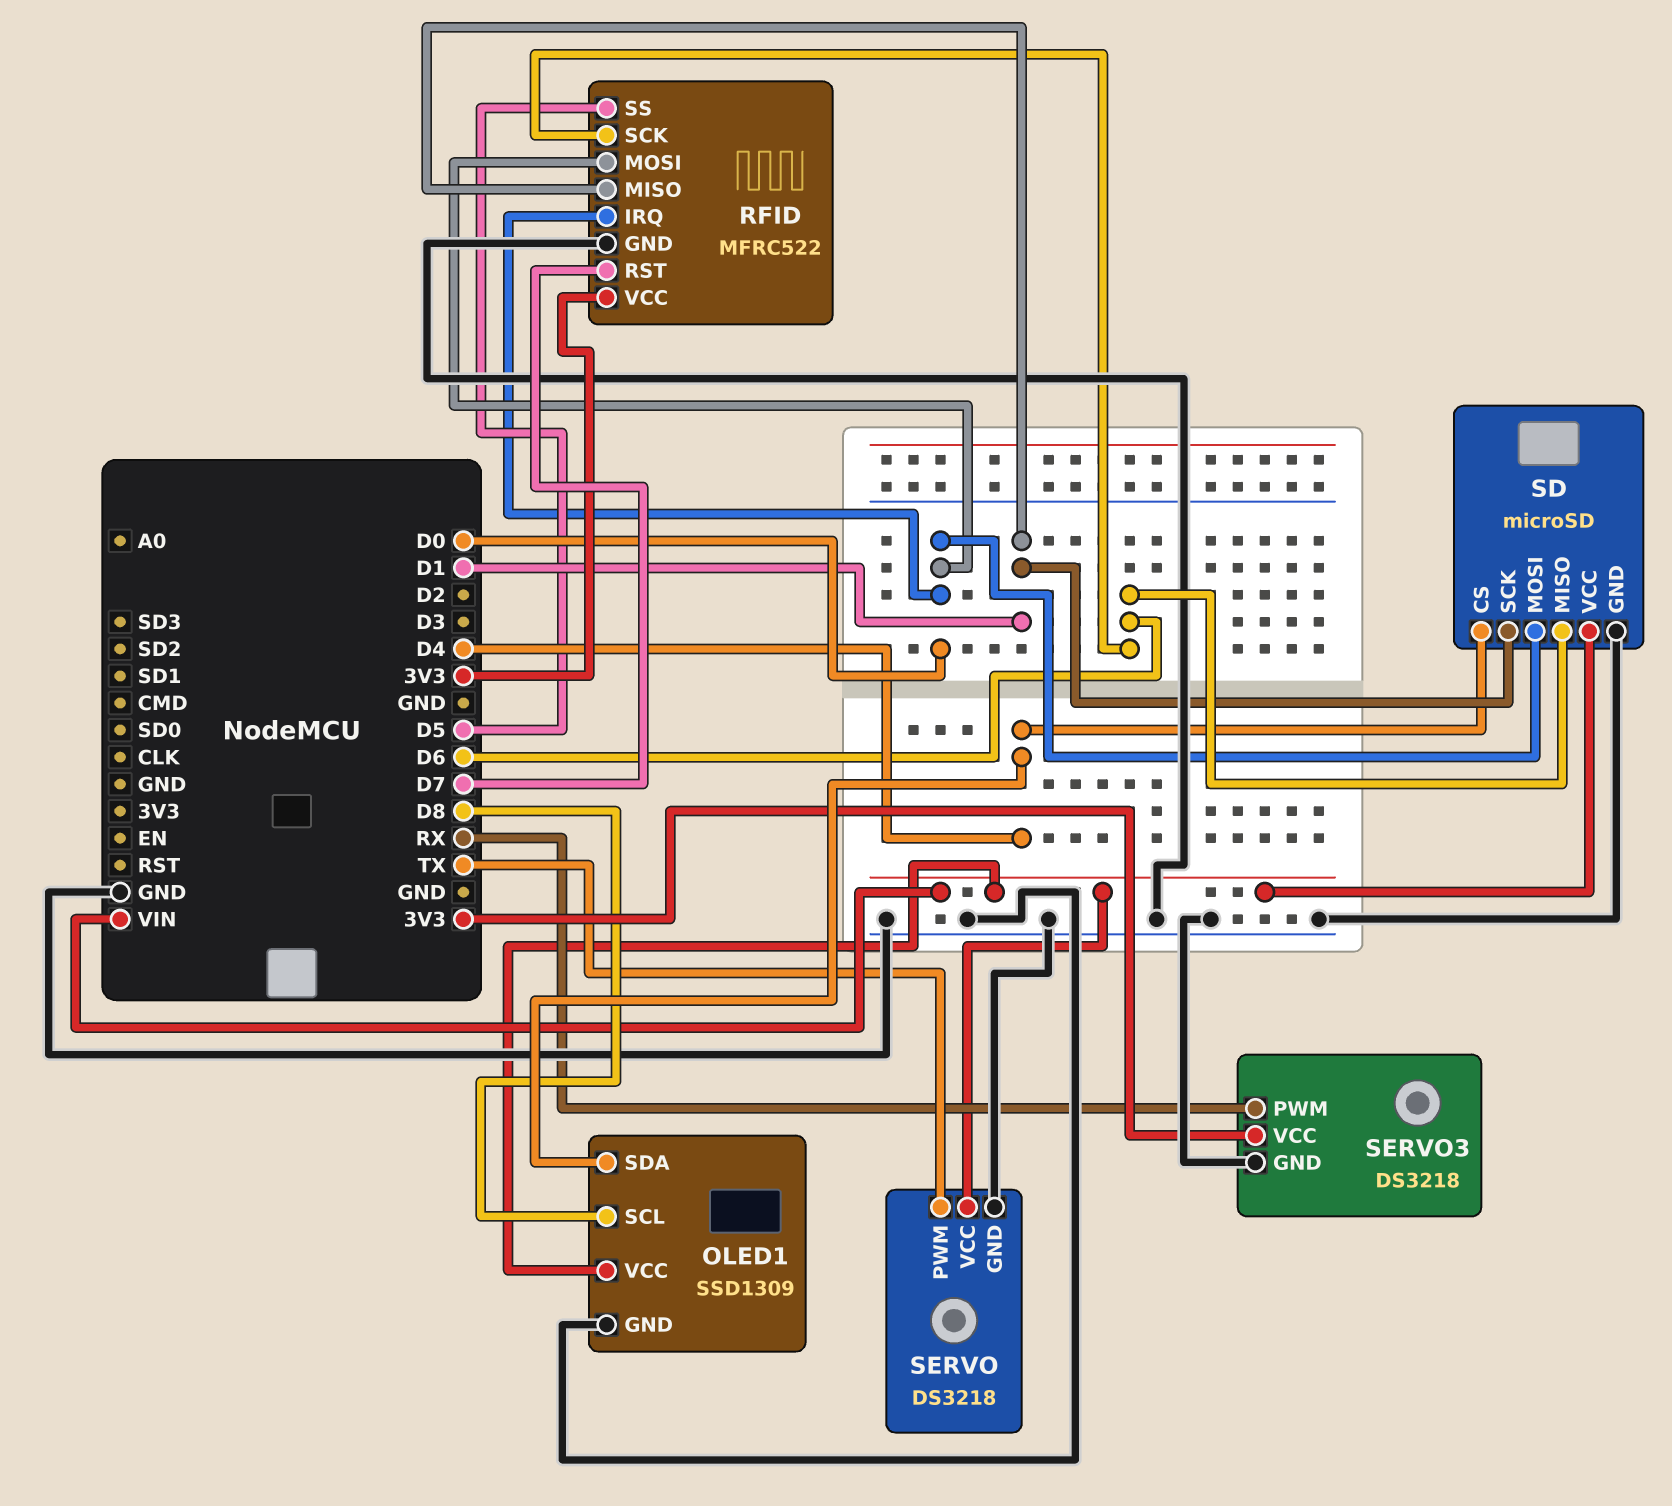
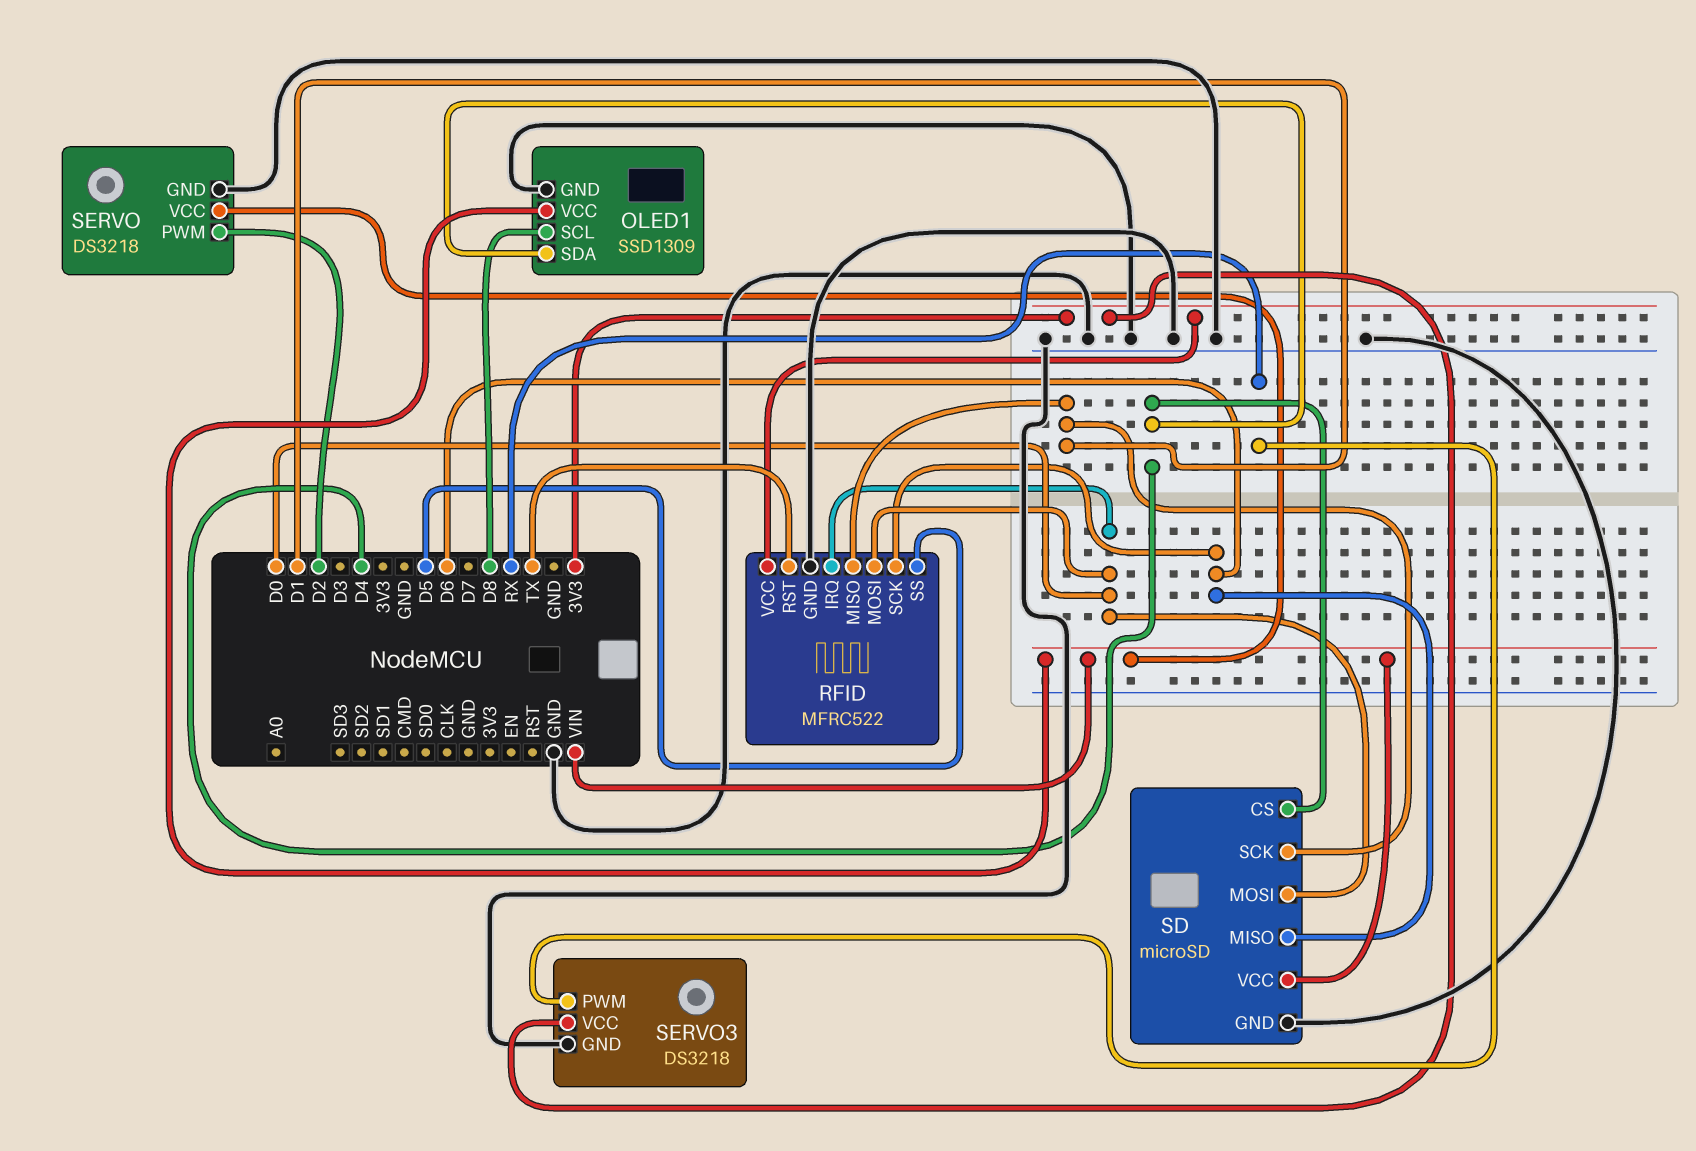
RFID pin RST: D7 -> TX
SERVO pin PWM: TX -> D2

